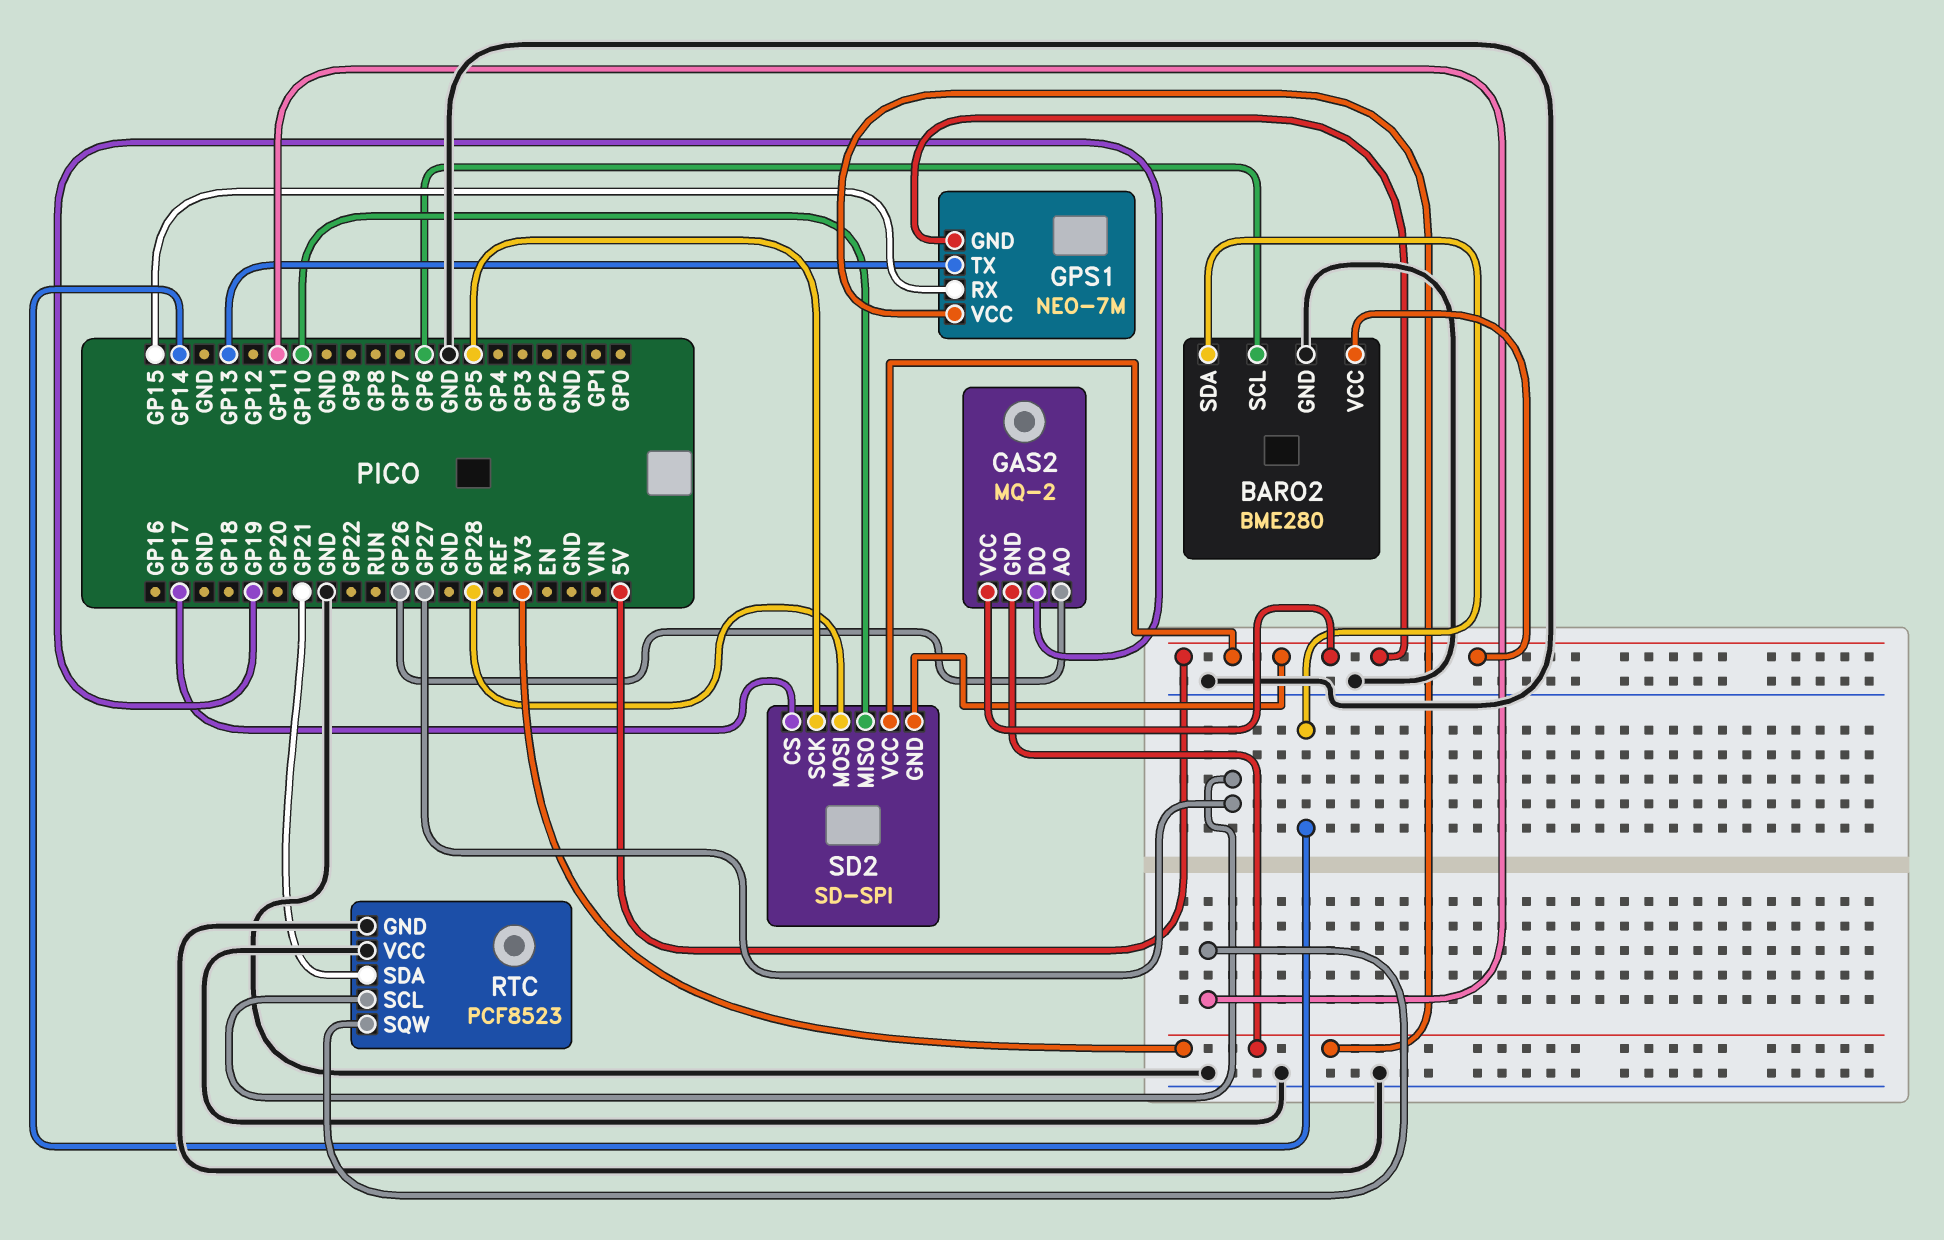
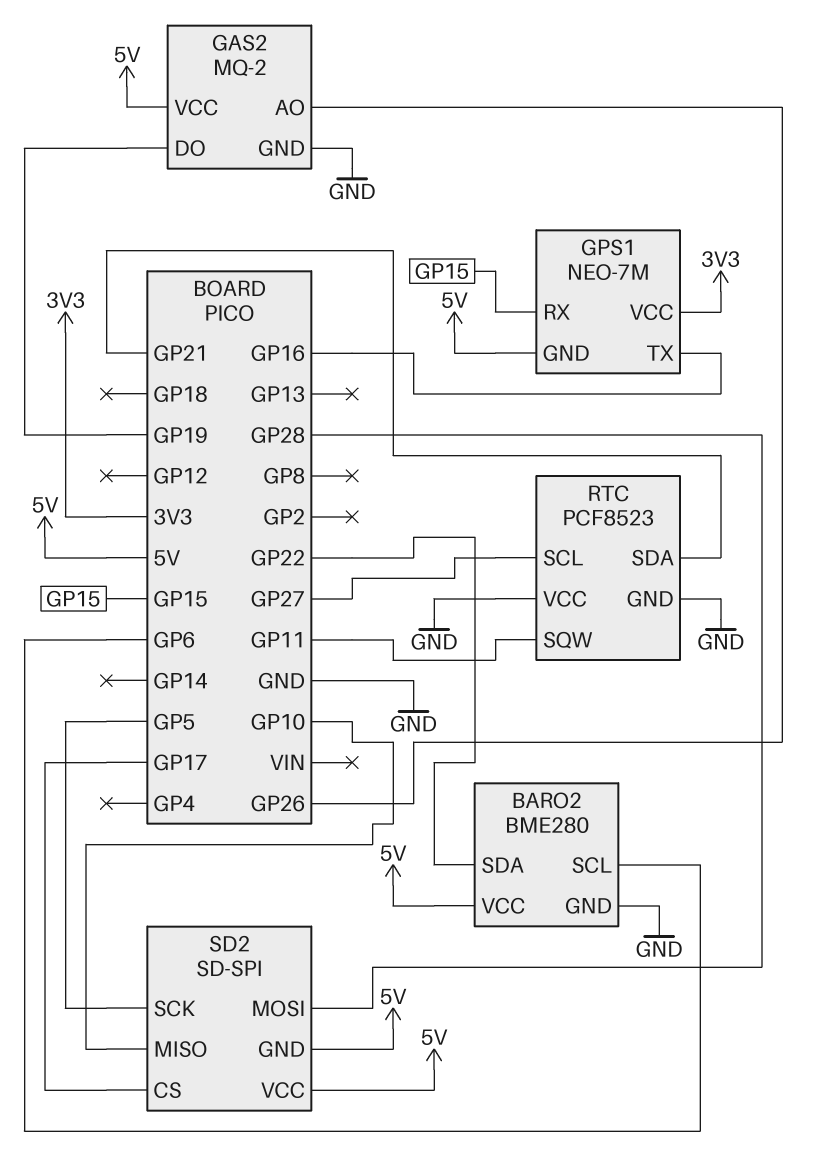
BARO2 pin SDA: GP14 -> GP22
GAS2 pin GND: 3V3 -> GND
GPS1 pin TX: GP13 -> GP16

